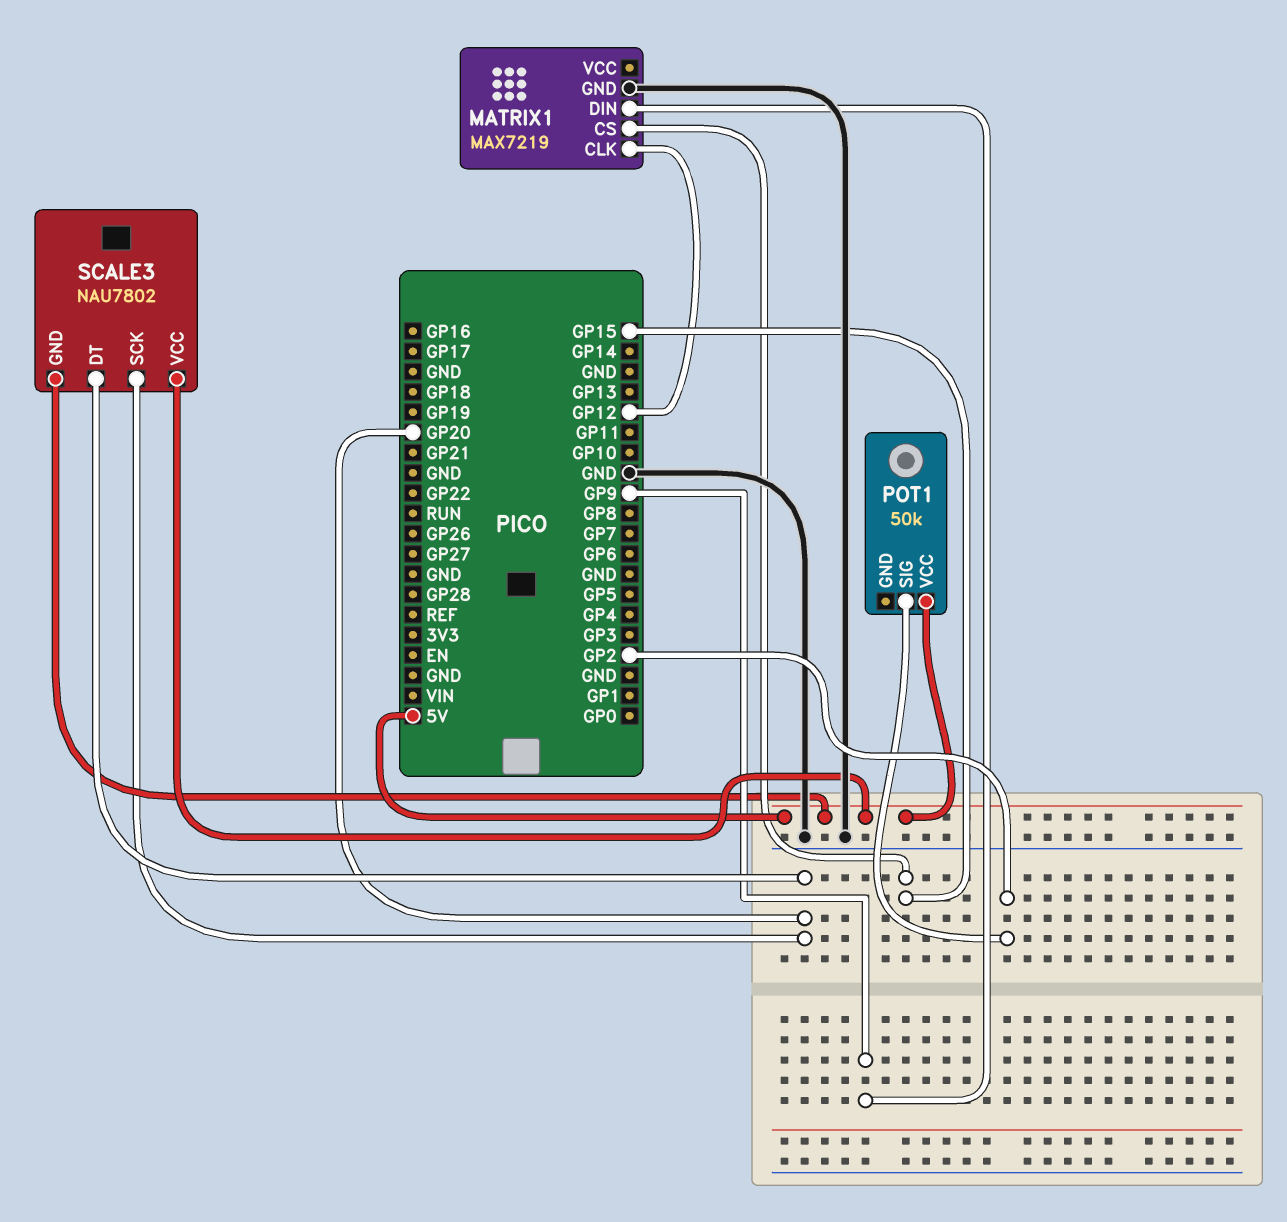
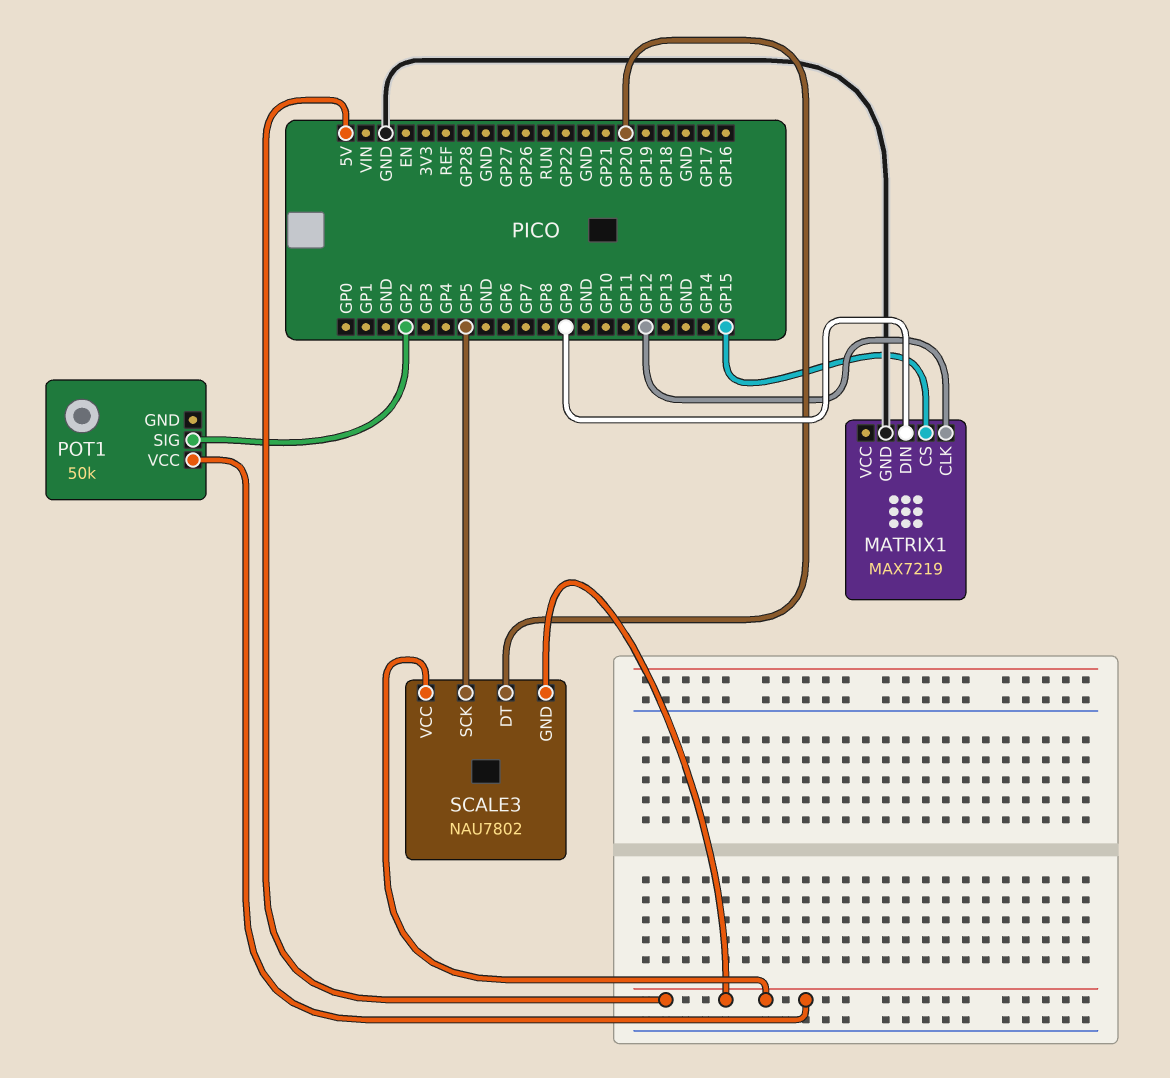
SCALE3 pin SCK: GP20 -> GP5

